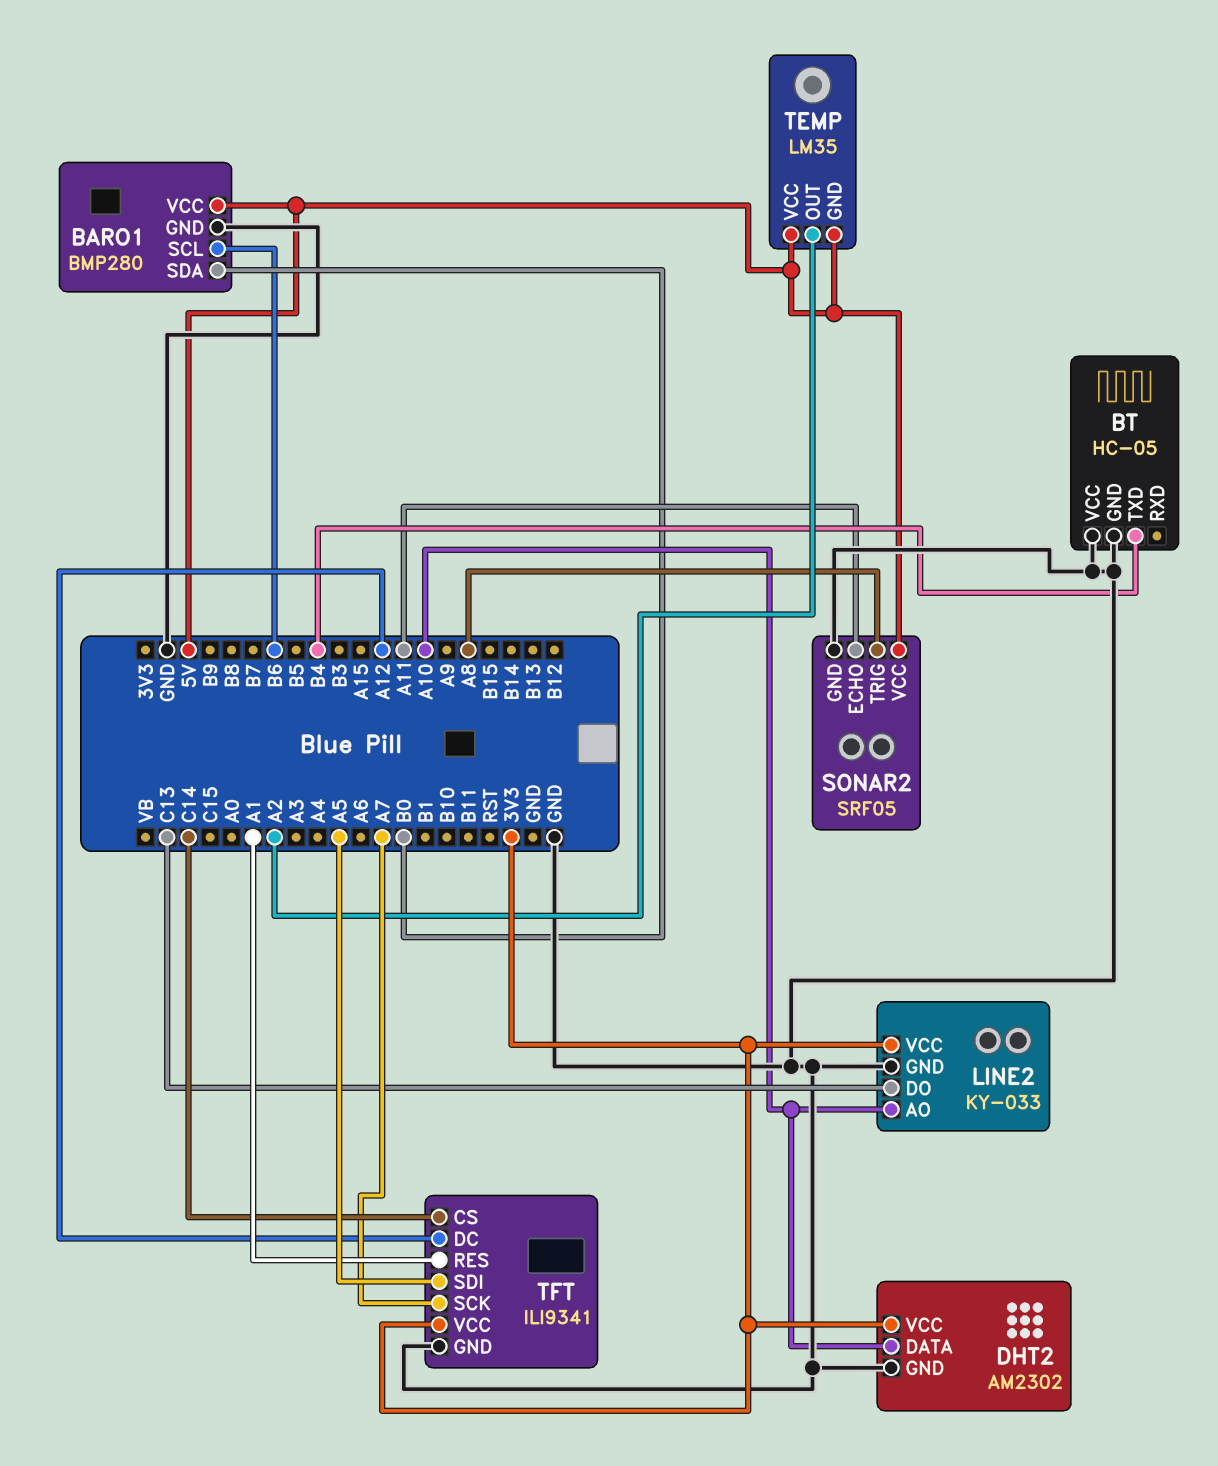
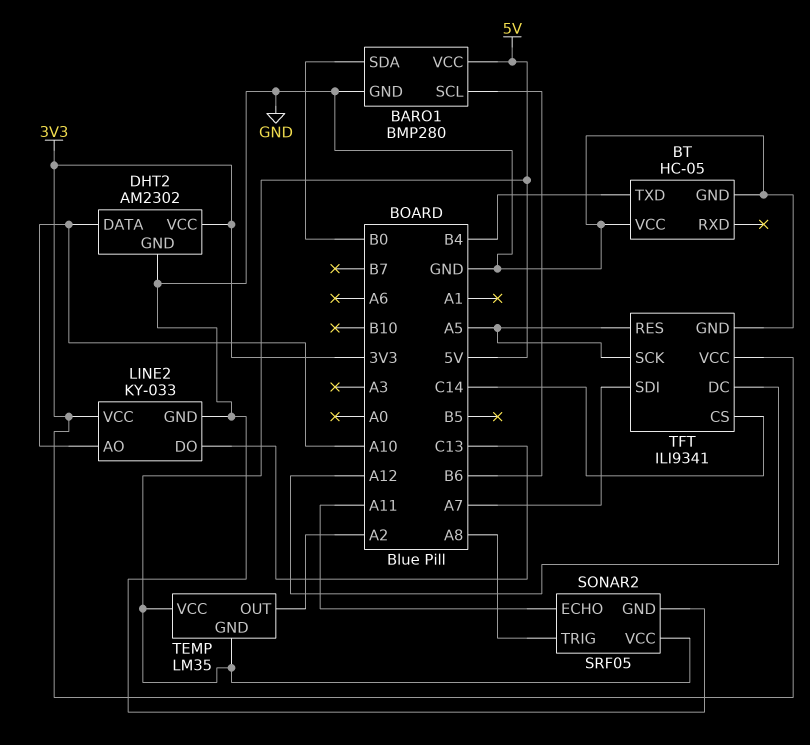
TFT pin RES: A1 -> A5
TFT pin SCK: A7 -> A5
TFT pin SDI: A5 -> A7

